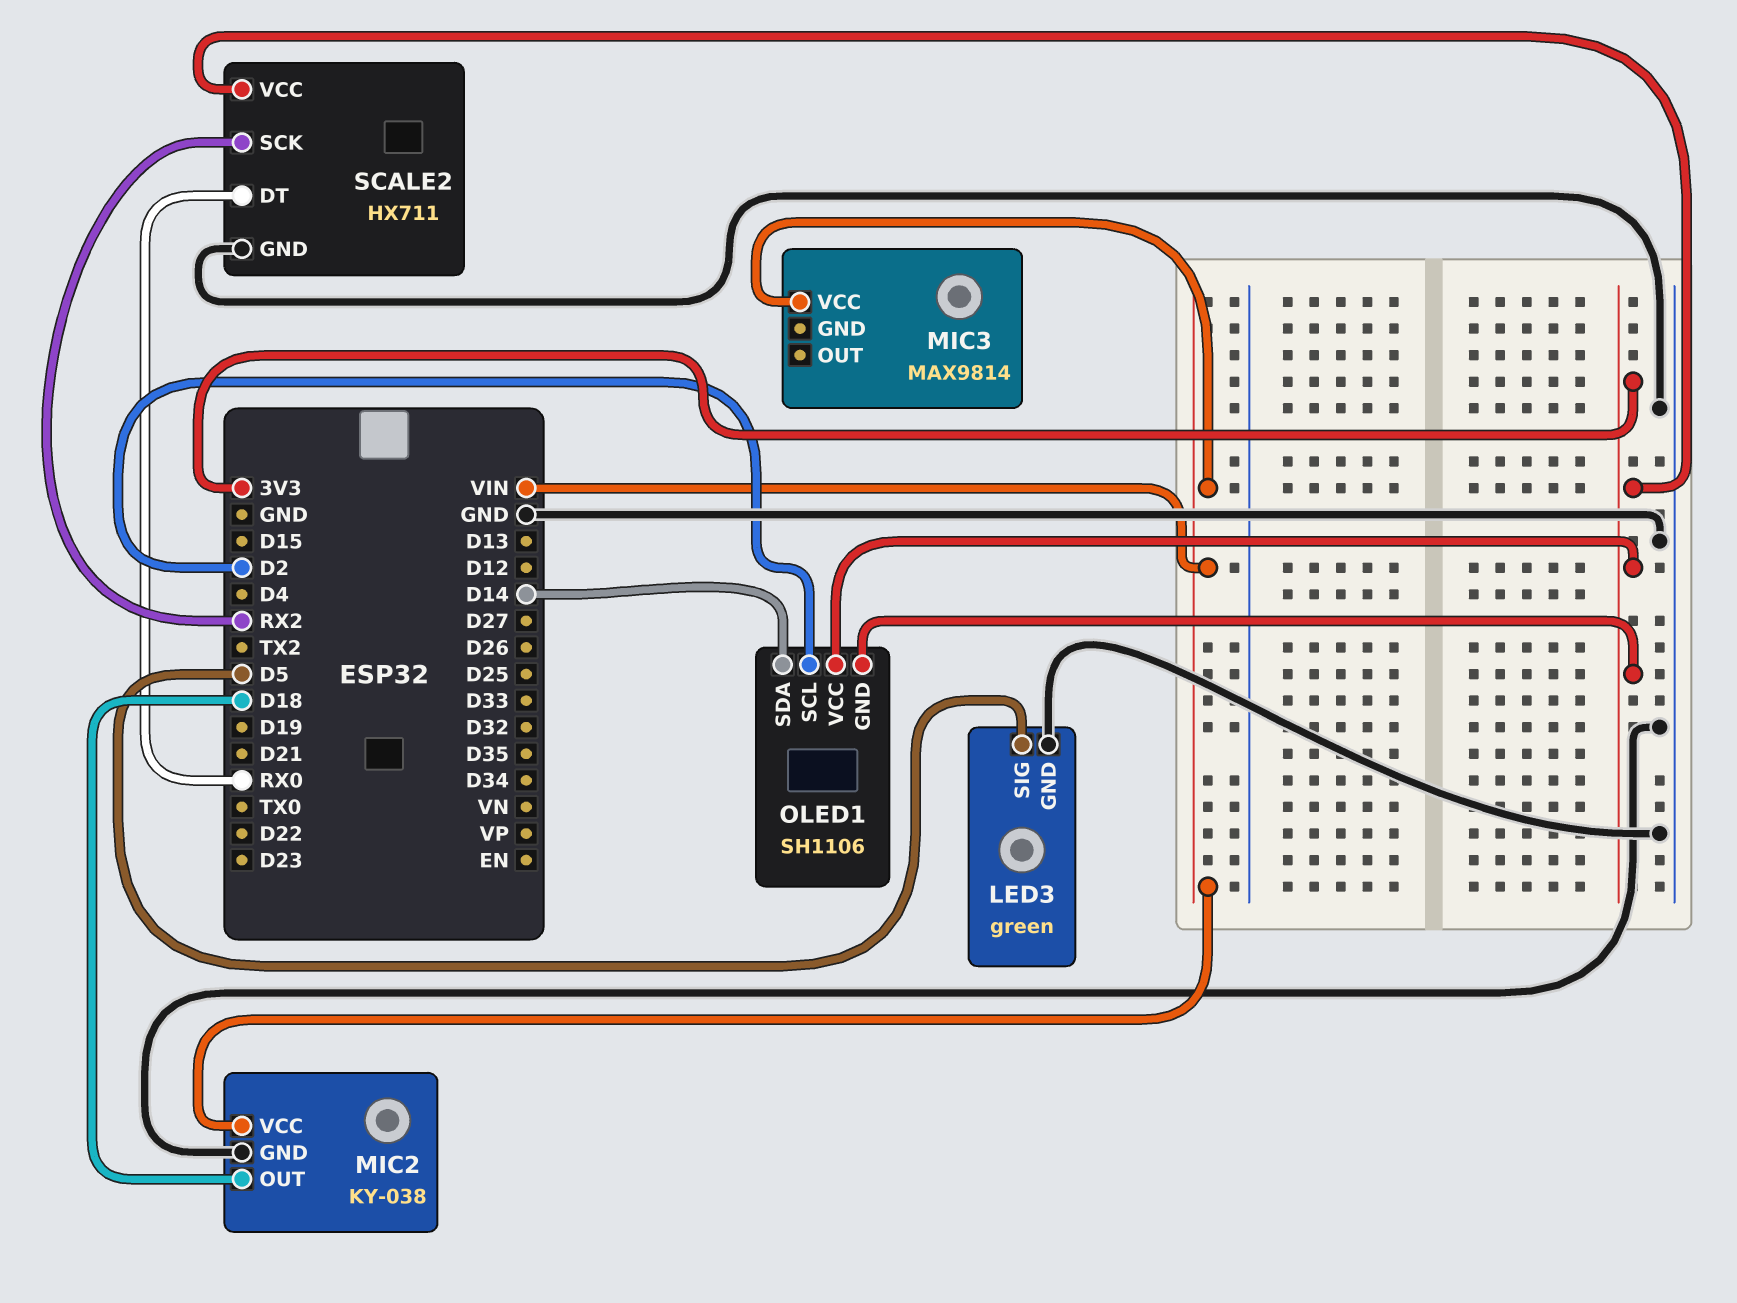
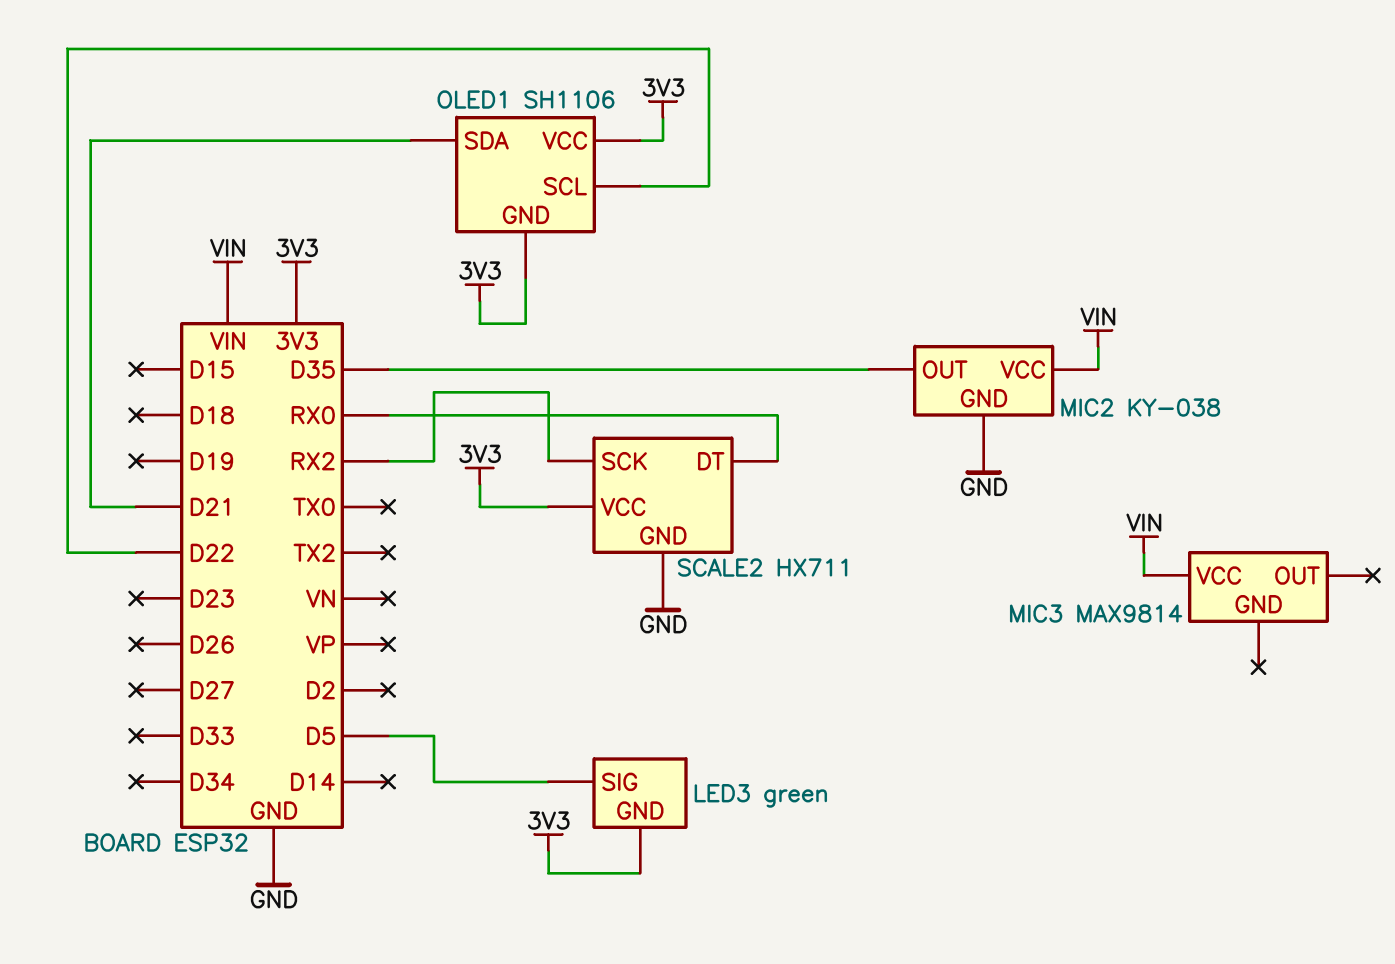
LED3 pin GND: GND -> 3V3
MIC2 pin OUT: D18 -> D35
OLED1 pin SCL: D2 -> D22
OLED1 pin SDA: D14 -> D21

